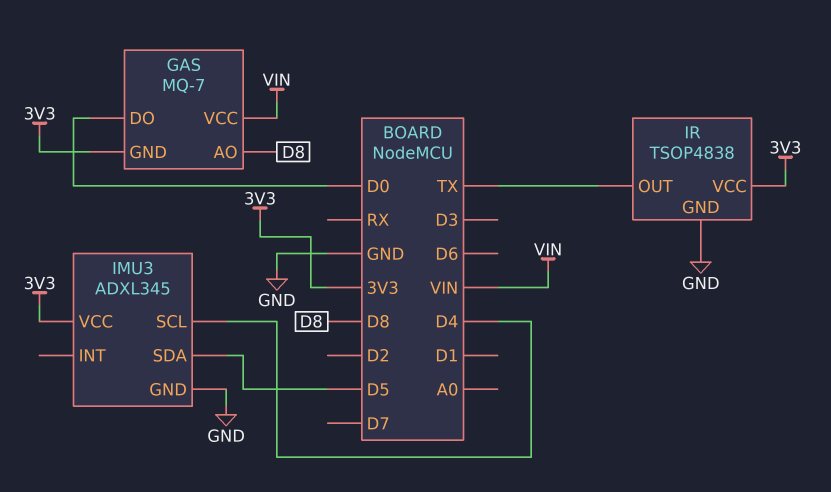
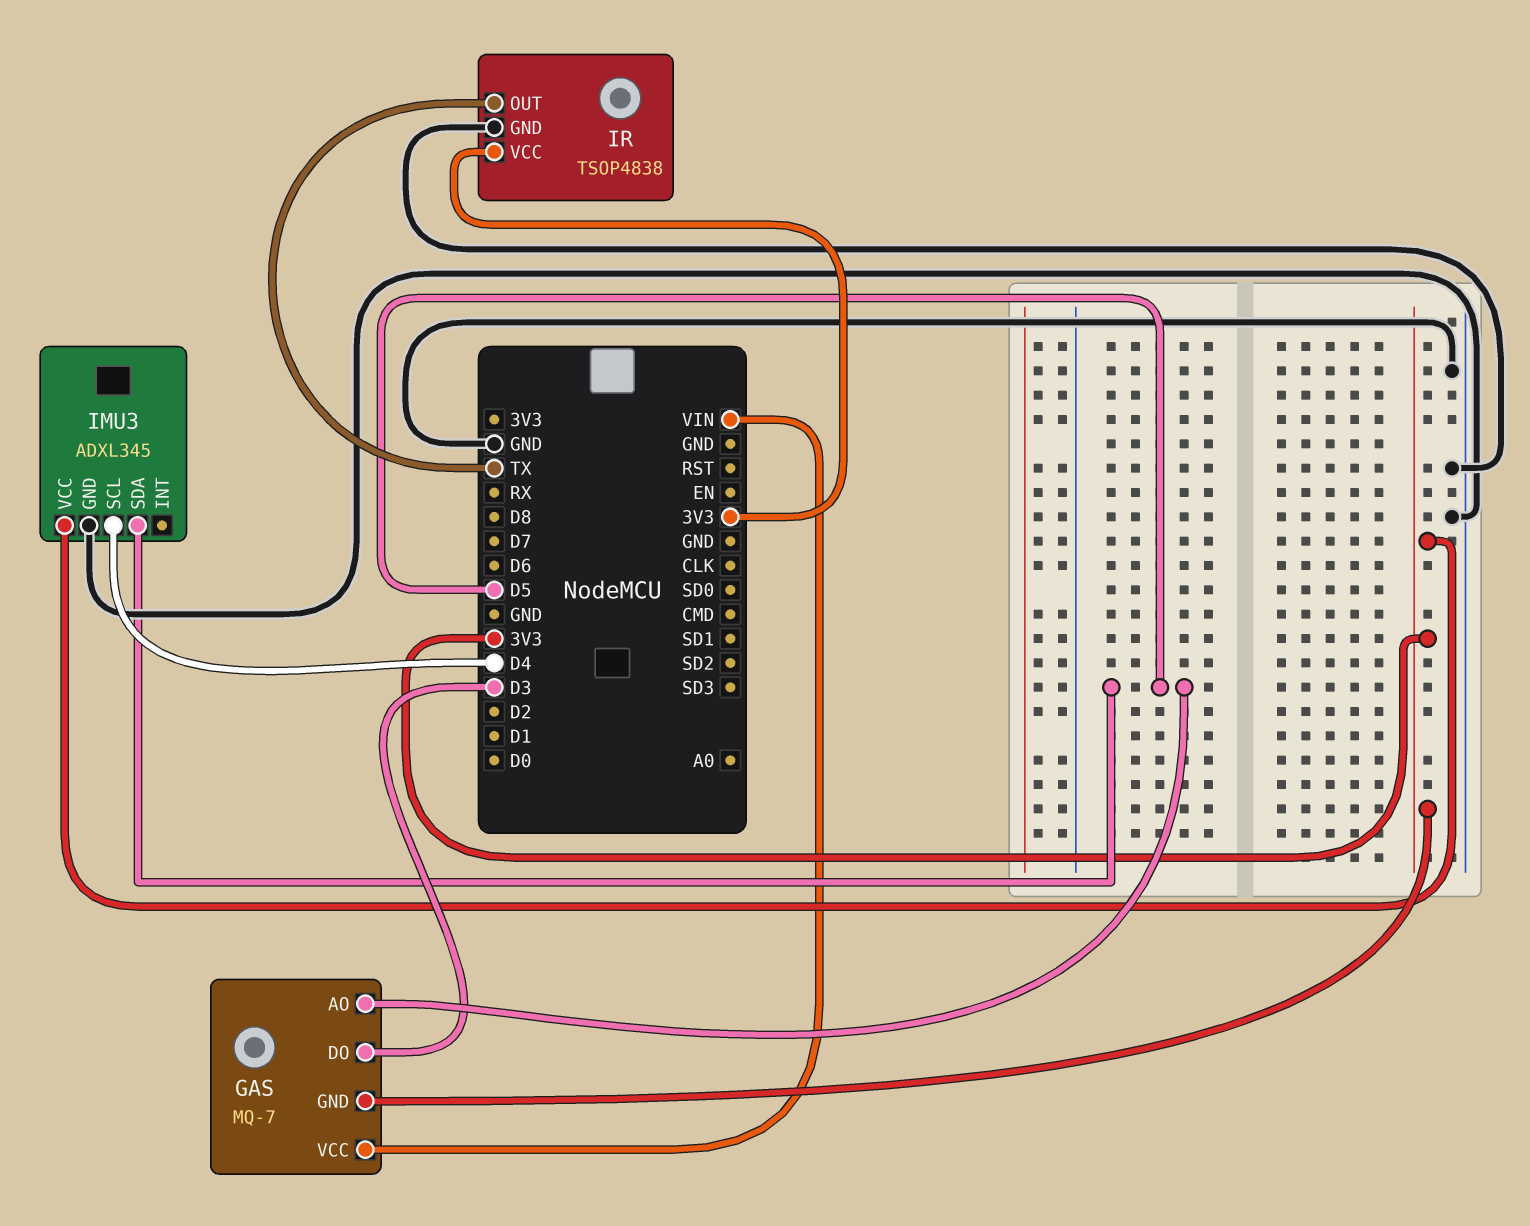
GAS pin AO: D8 -> D5
GAS pin DO: D0 -> D3

